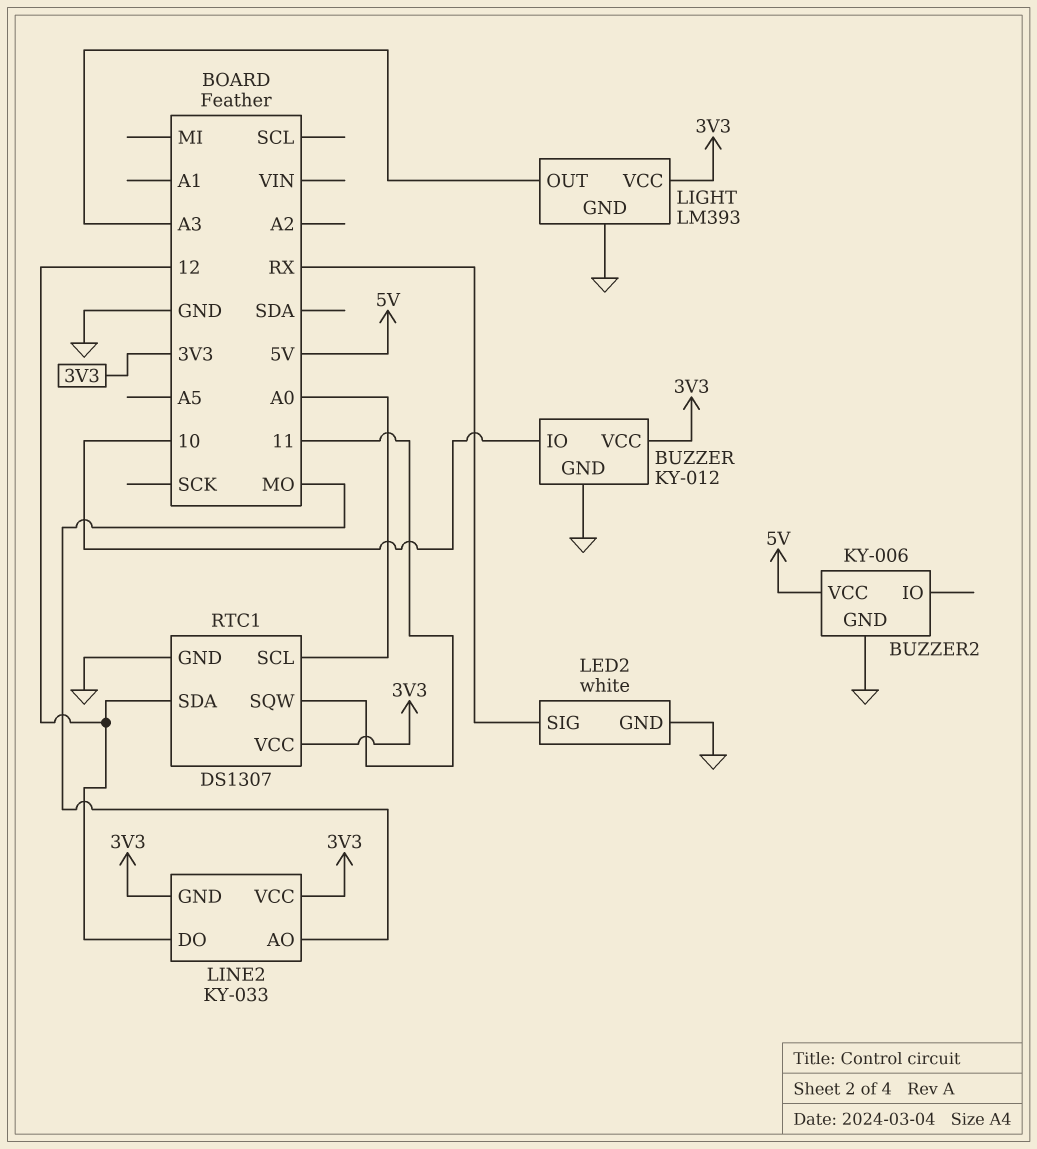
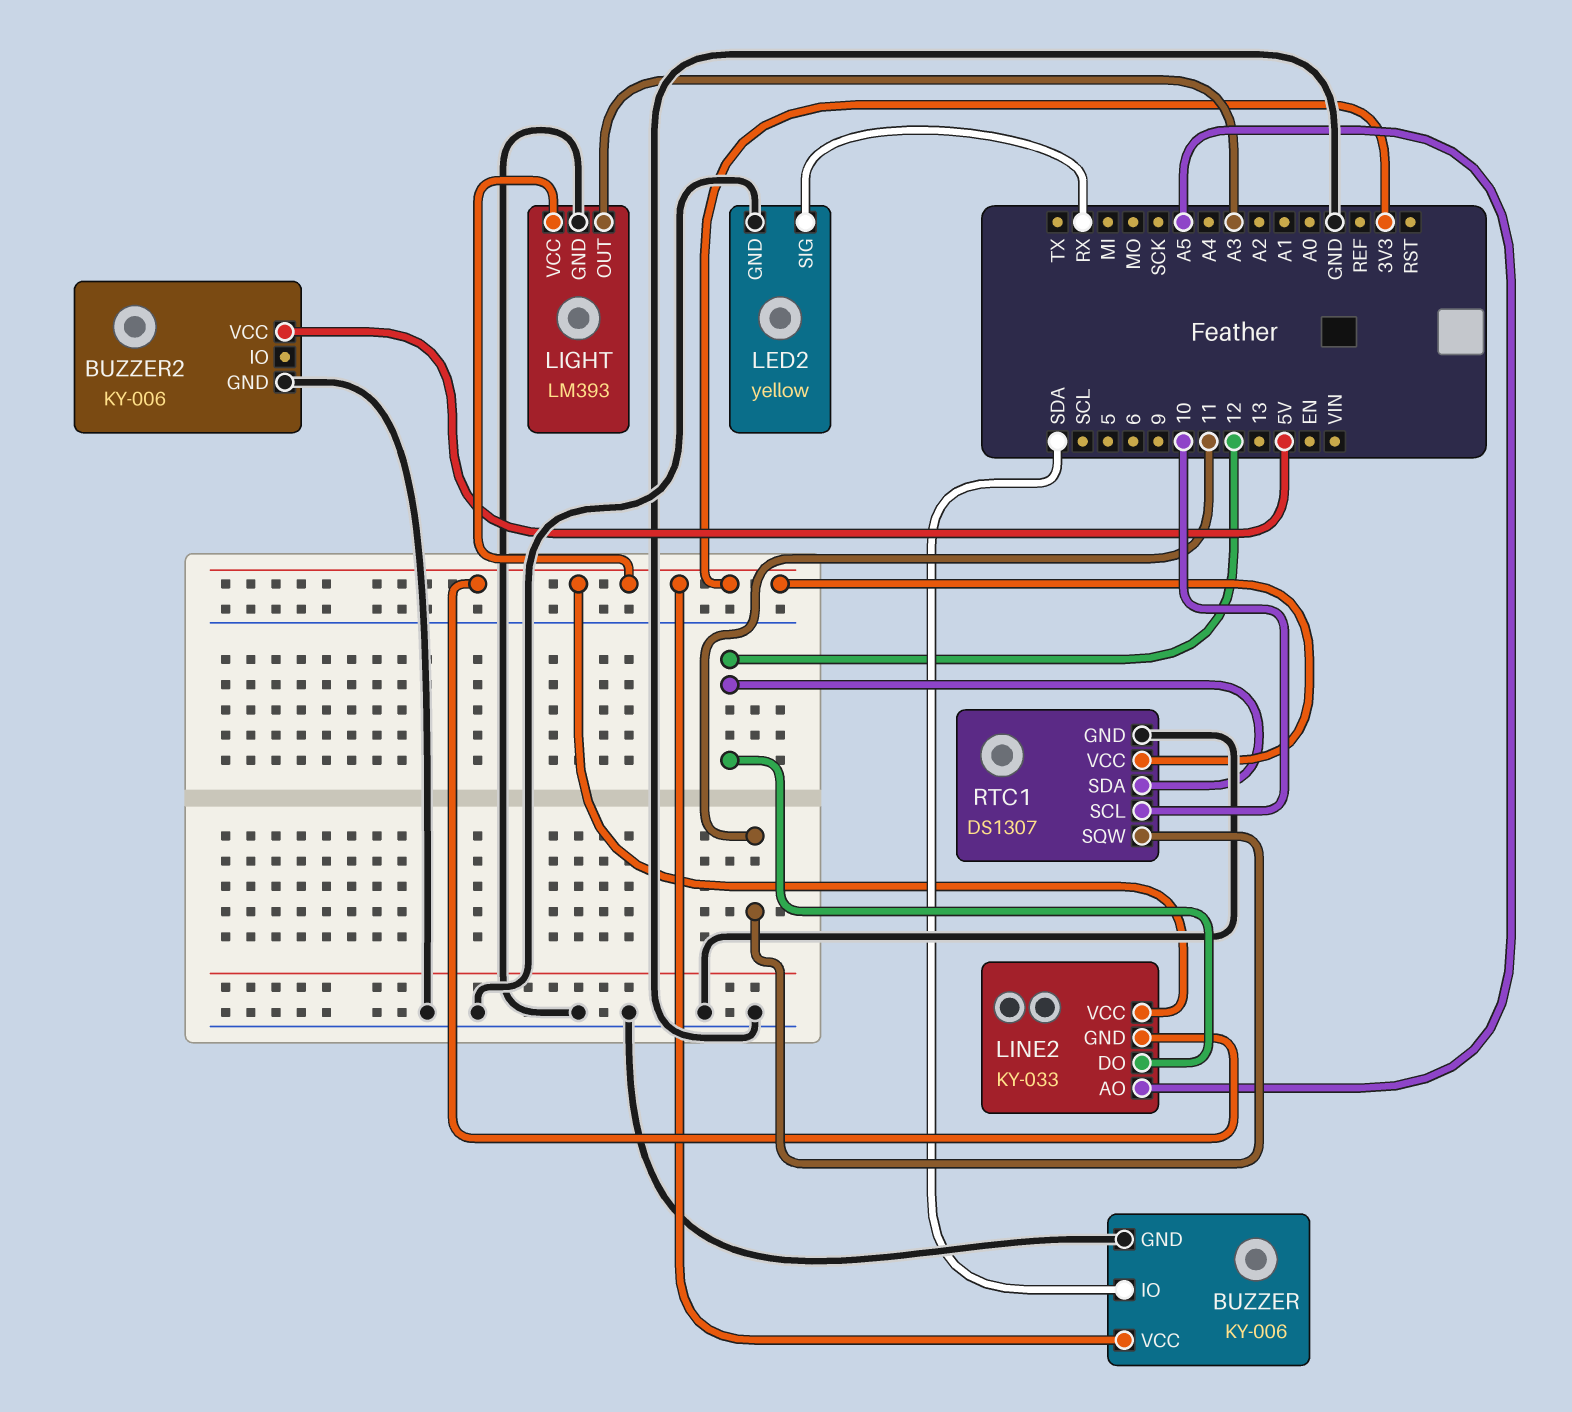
BUZZER: KY-012 -> KY-006
BUZZER pin IO: 10 -> SDA
LED2: white -> yellow
LINE2 pin AO: MO -> A5
RTC1 pin SCL: A0 -> 10

